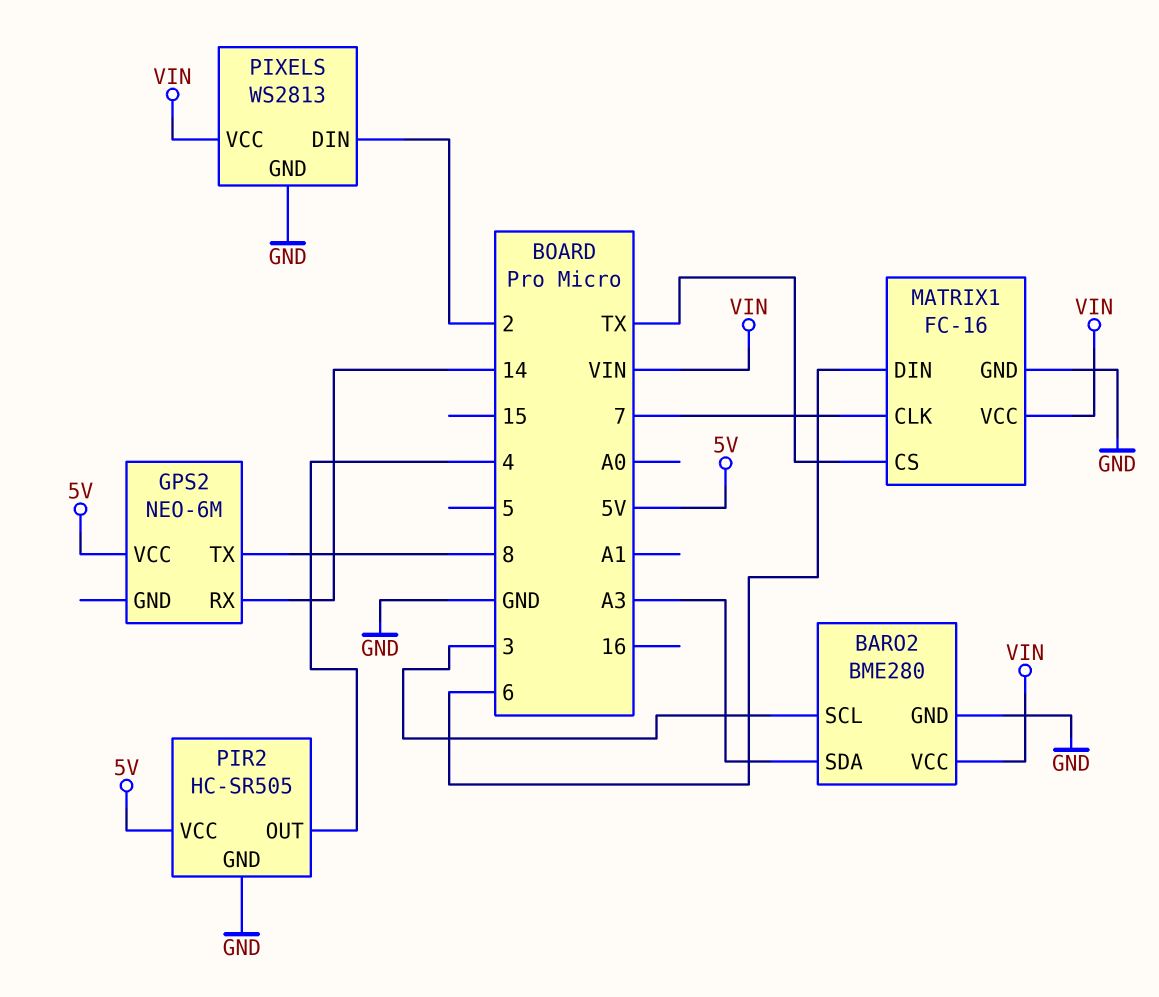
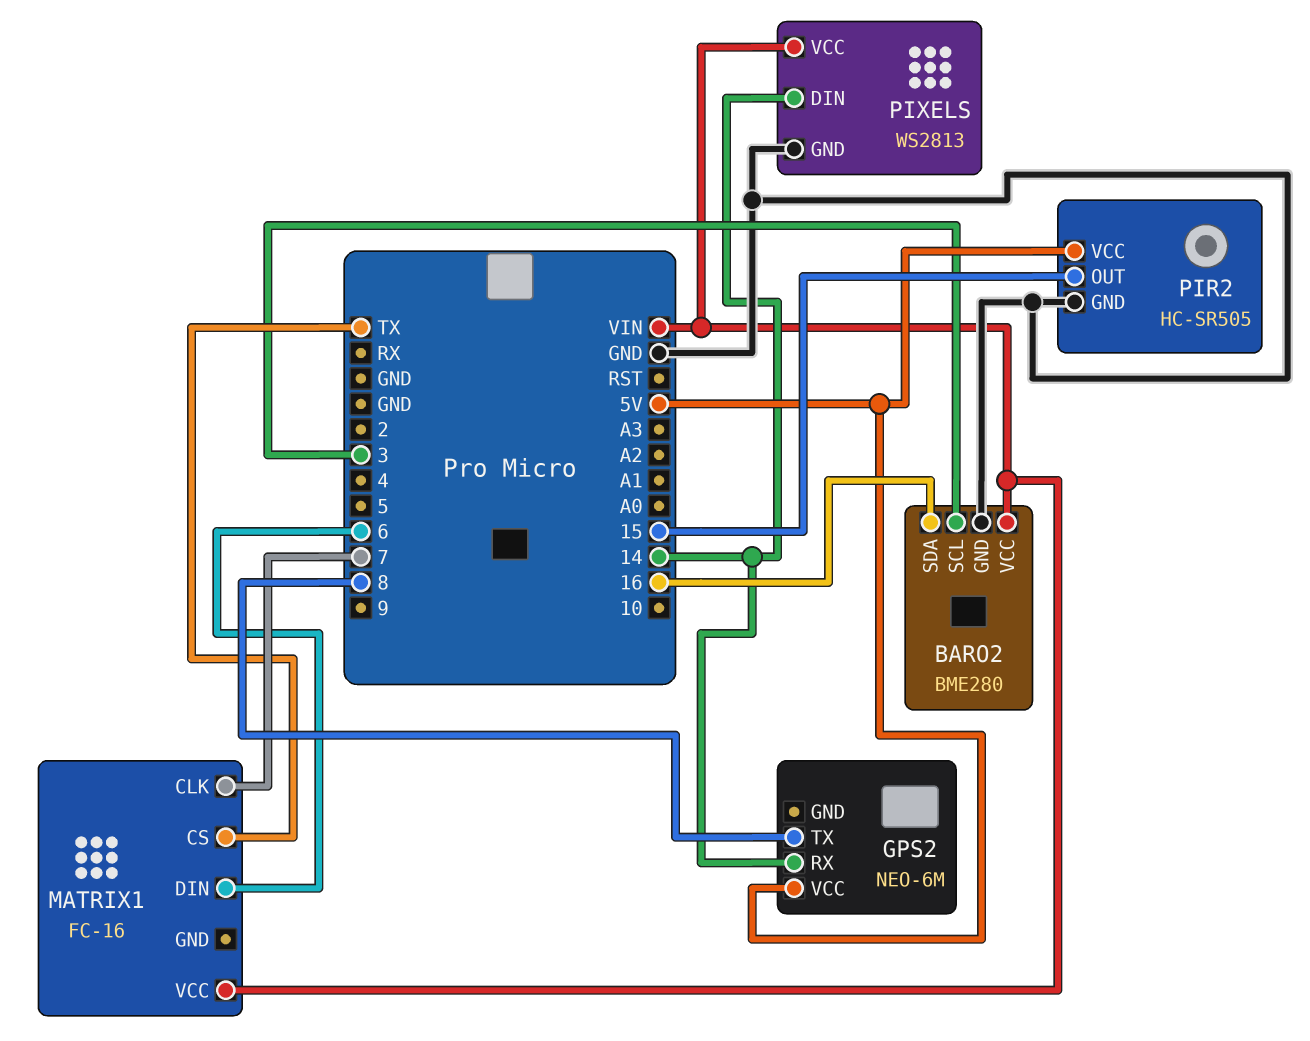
BARO2 pin SDA: A3 -> 16
MATRIX1 pin GND: GND -> none
PIR2 pin OUT: 4 -> 15
PIXELS pin DIN: 2 -> 14

